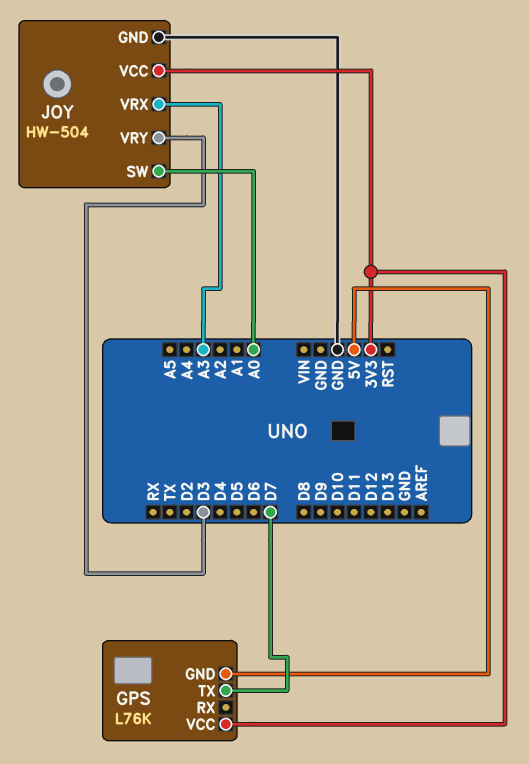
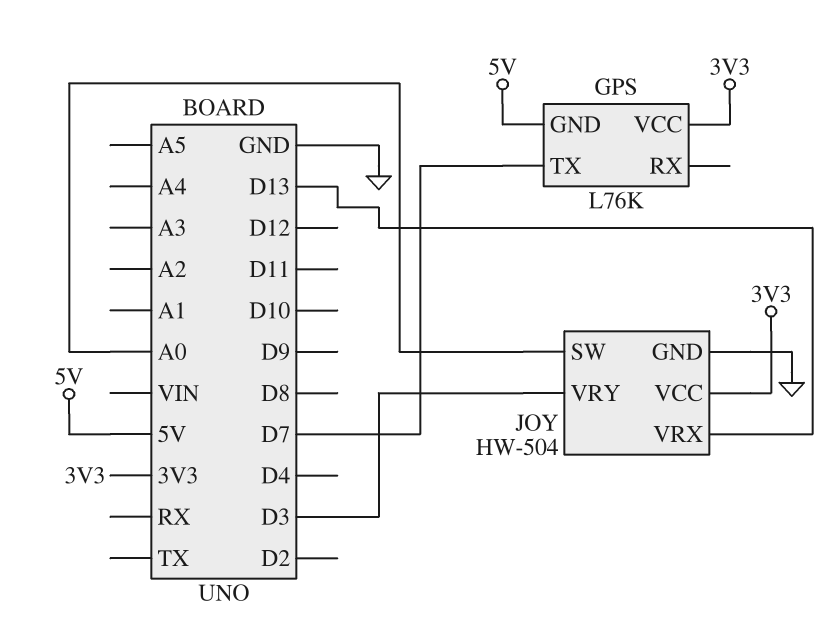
JOY pin VRX: A3 -> D13

